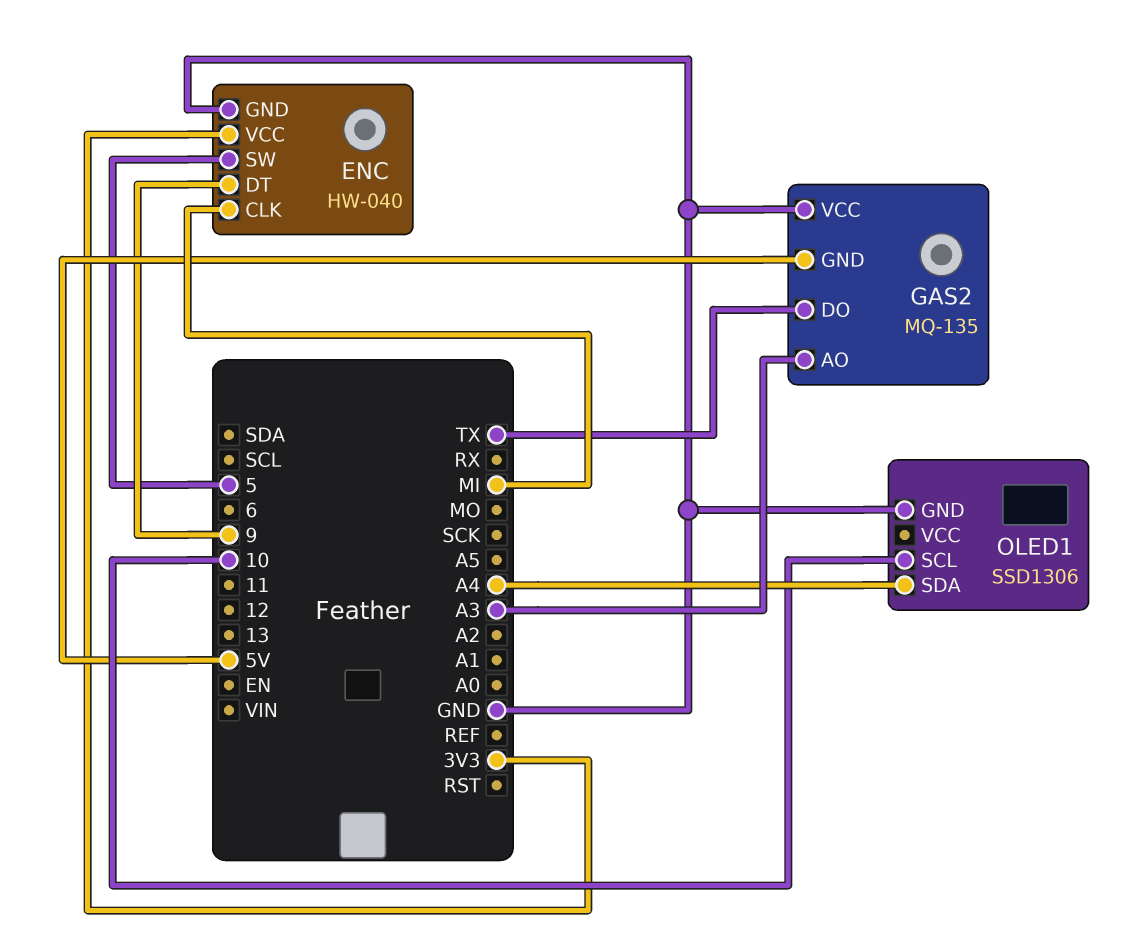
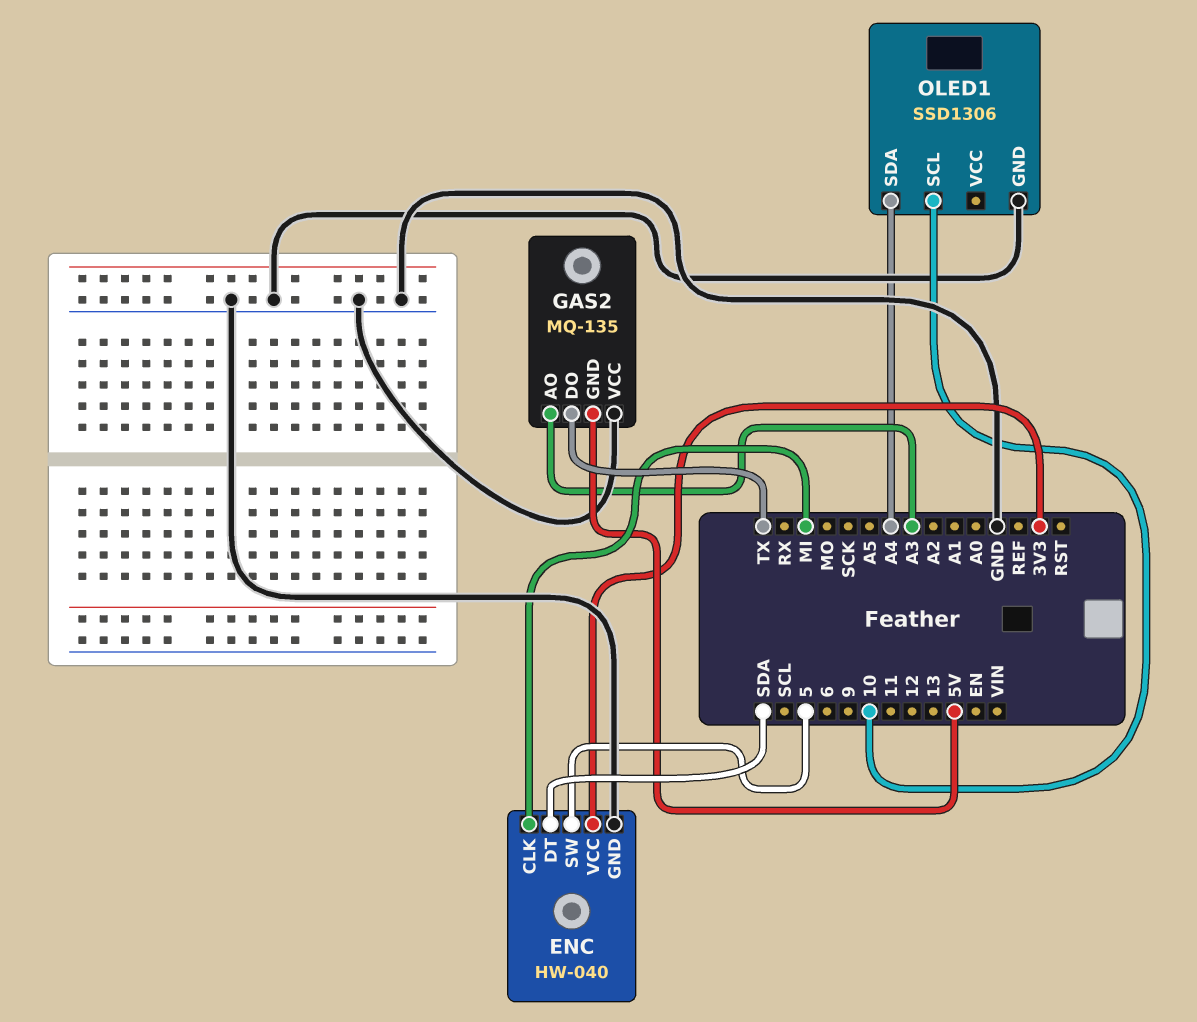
ENC pin DT: 9 -> SDA

